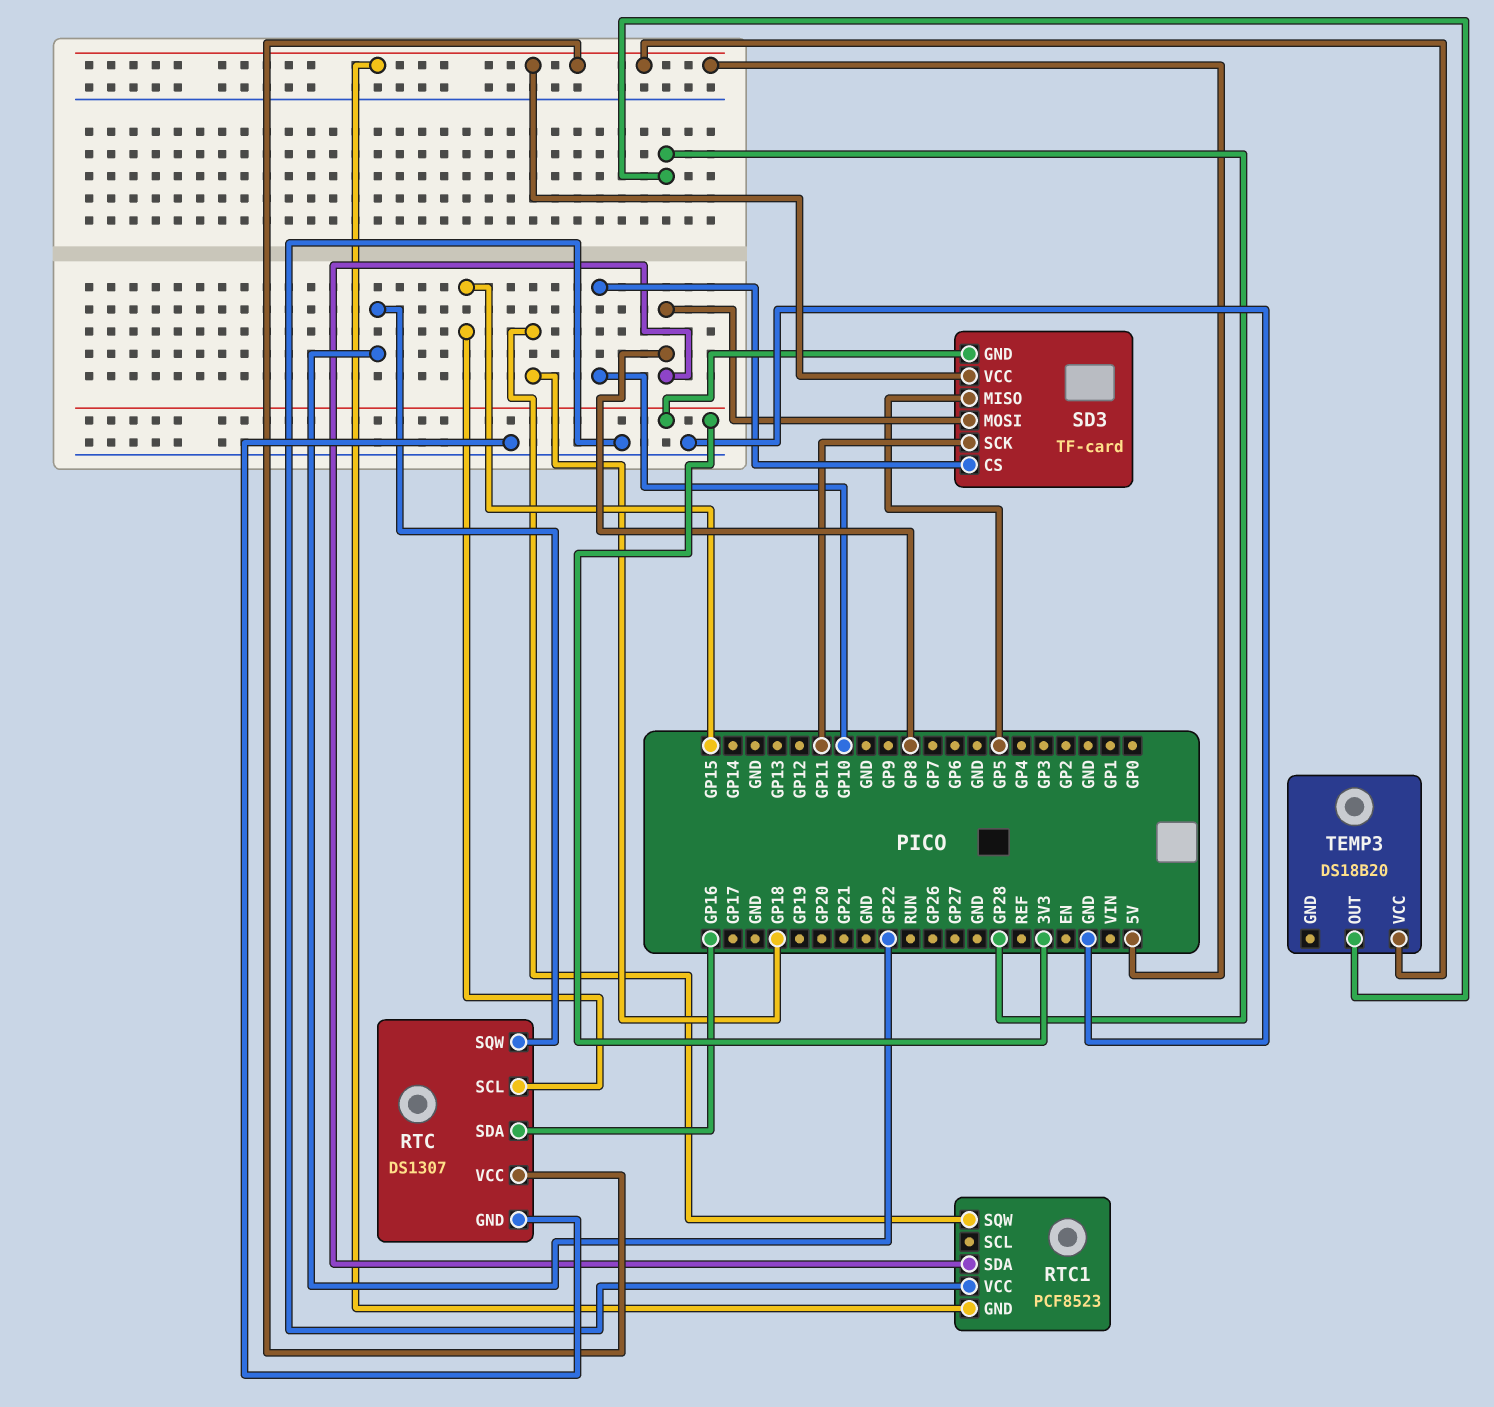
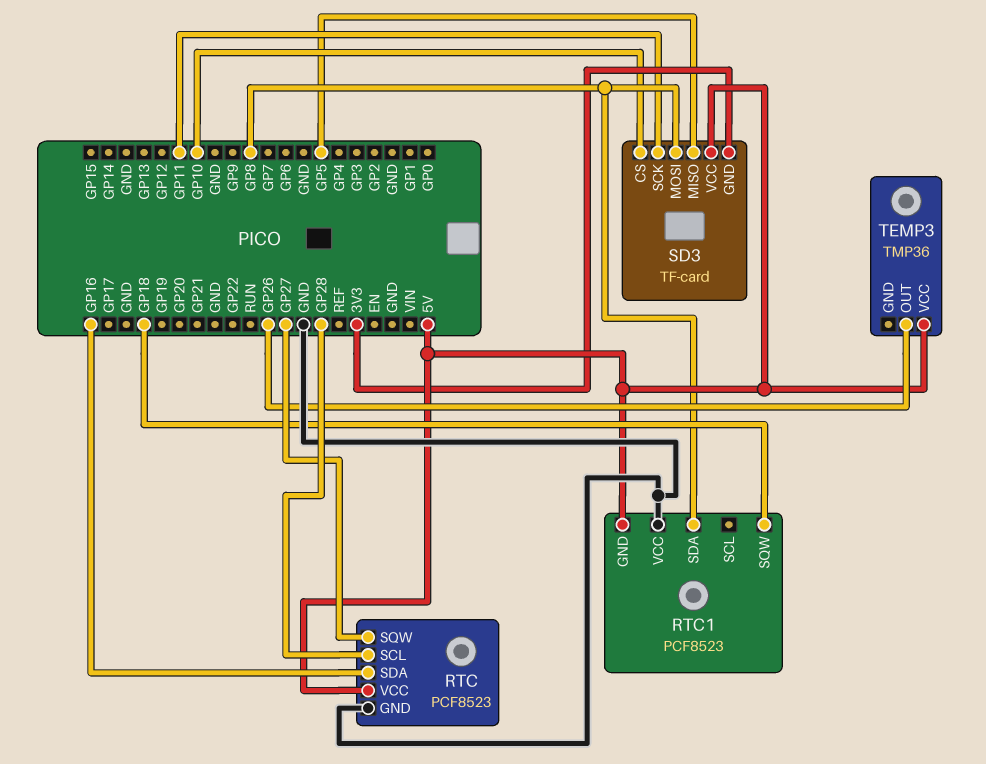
RTC: DS1307 -> PCF8523
RTC pin SCL: GP15 -> GP28
RTC pin SQW: GP22 -> GP27
TEMP3: DS18B20 -> TMP36
TEMP3 pin OUT: GP28 -> GP26

